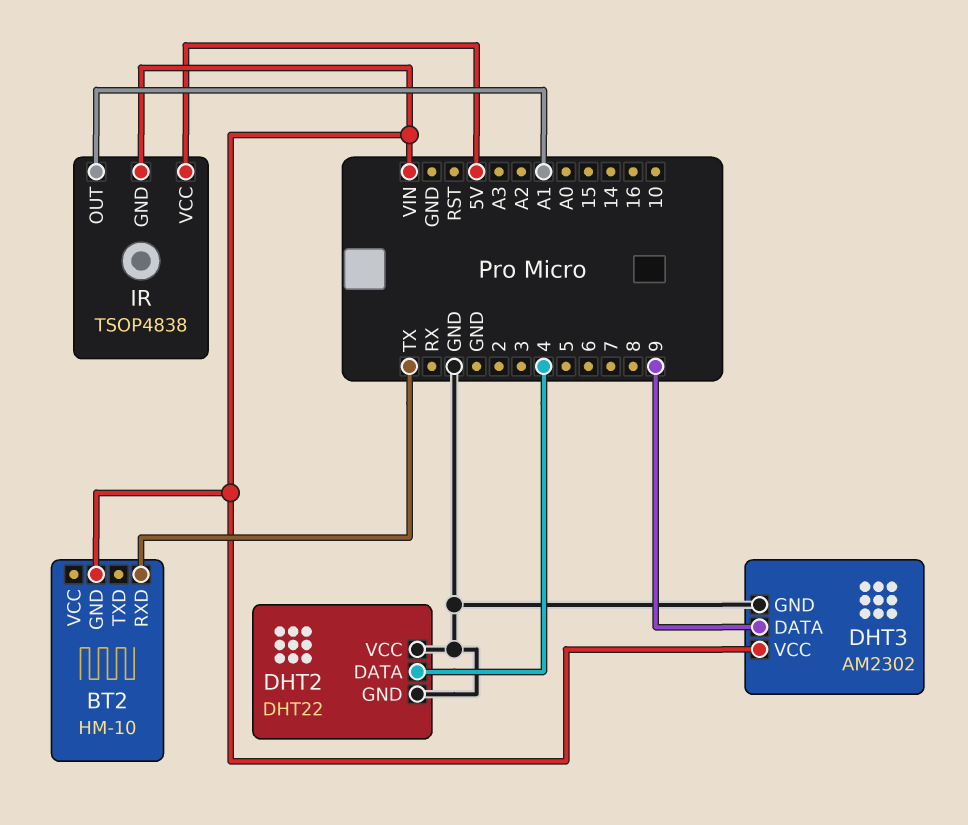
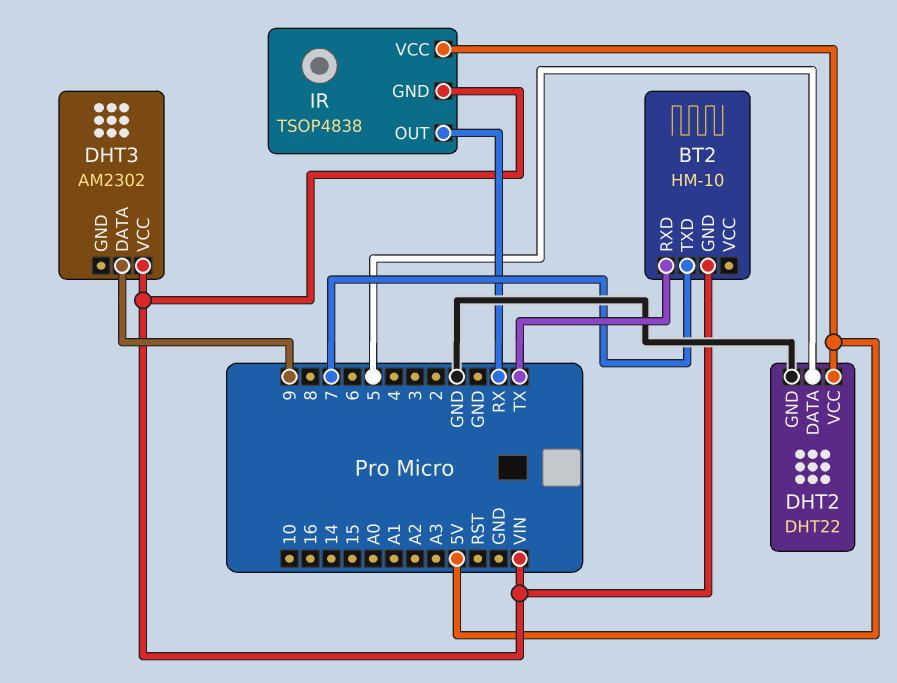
BT2 pin TXD: none -> 7
DHT2 pin DATA: 4 -> 5
DHT2 pin VCC: GND -> 5V
DHT3 pin GND: GND -> none
IR pin OUT: A1 -> RX

